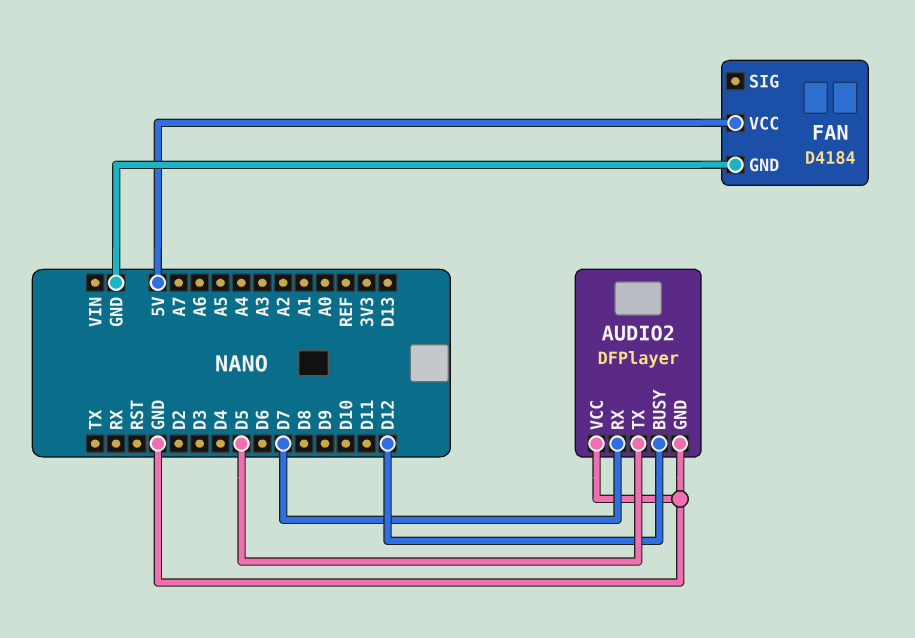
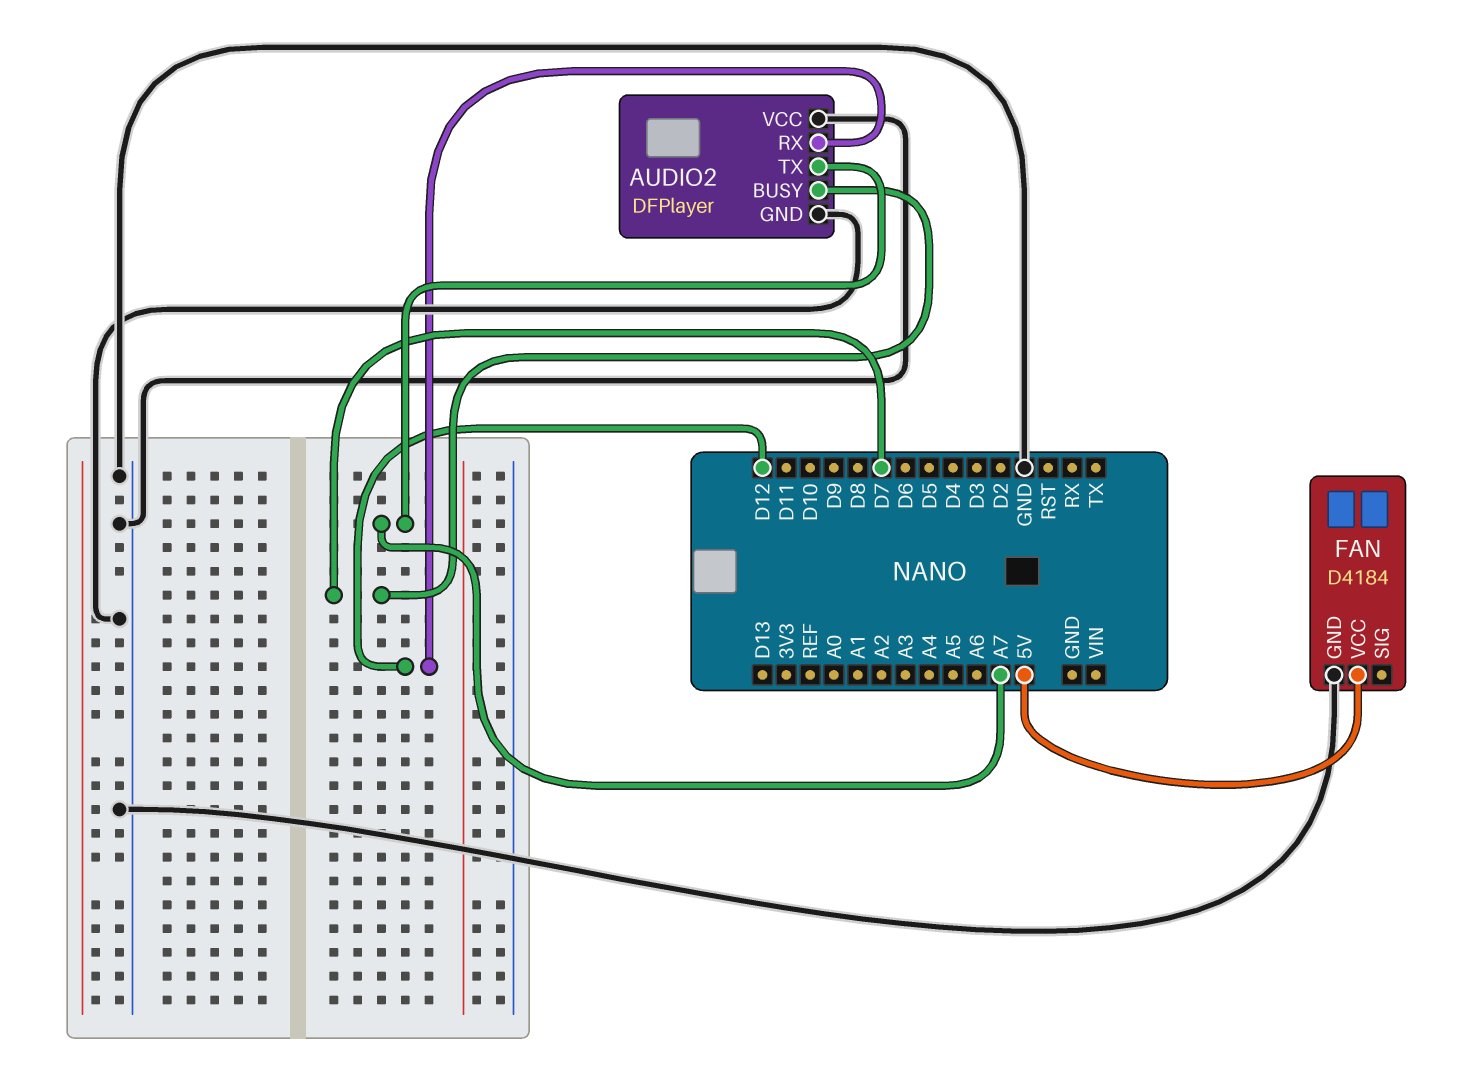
AUDIO2 pin BUSY: D12 -> D7
AUDIO2 pin RX: D7 -> D12
AUDIO2 pin TX: D5 -> A7

